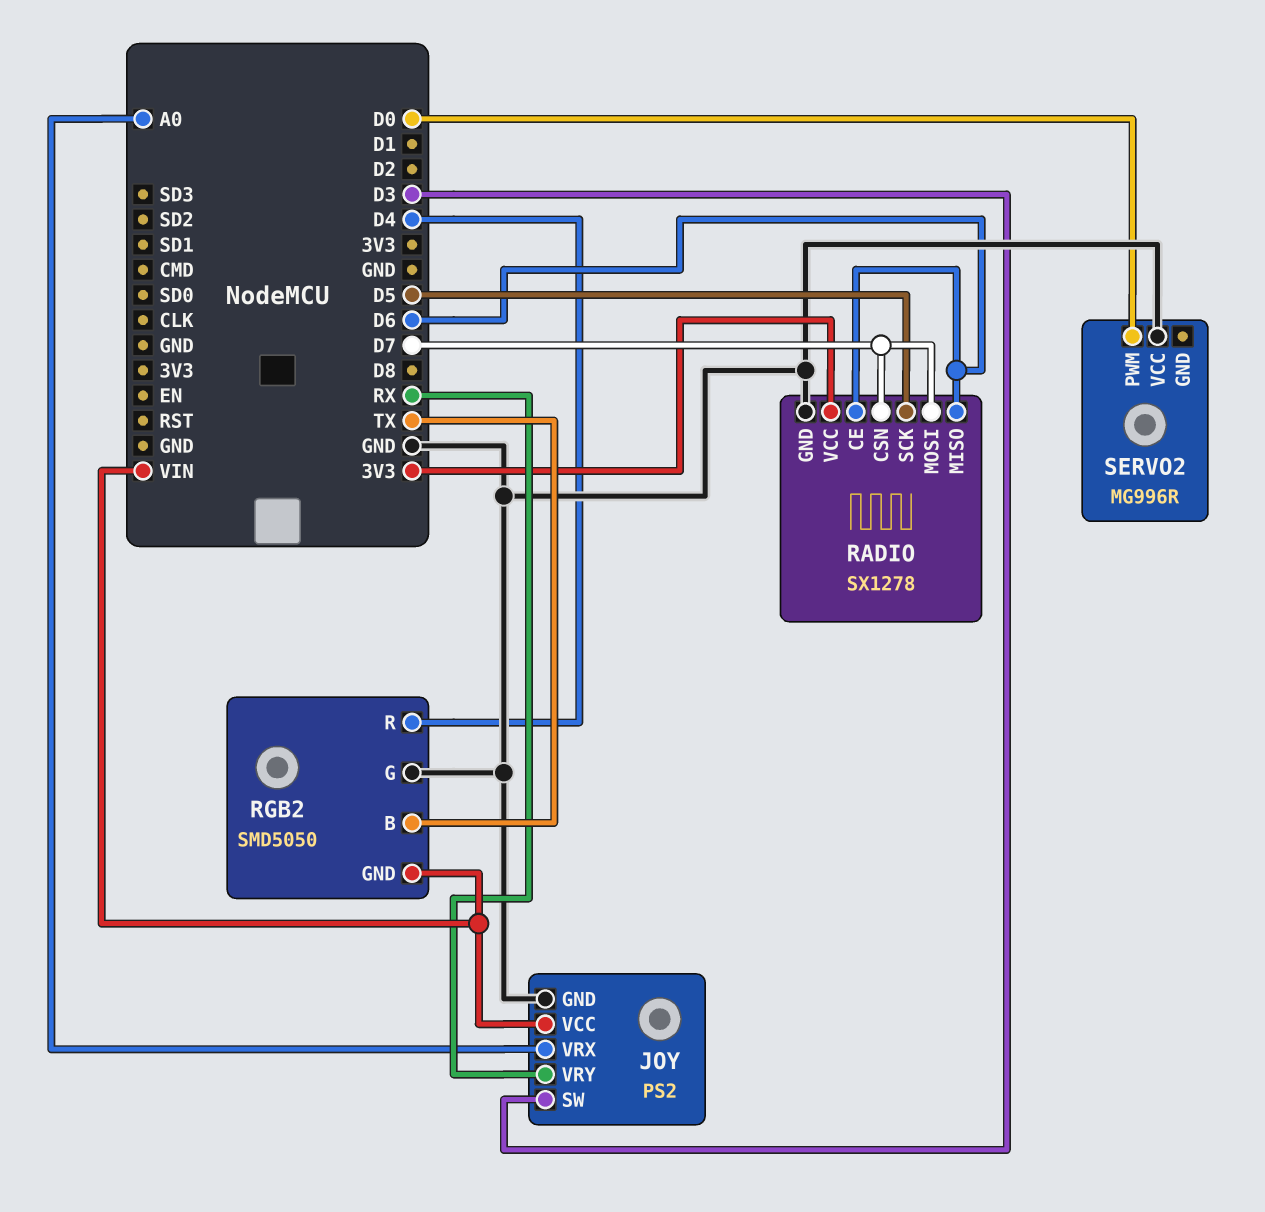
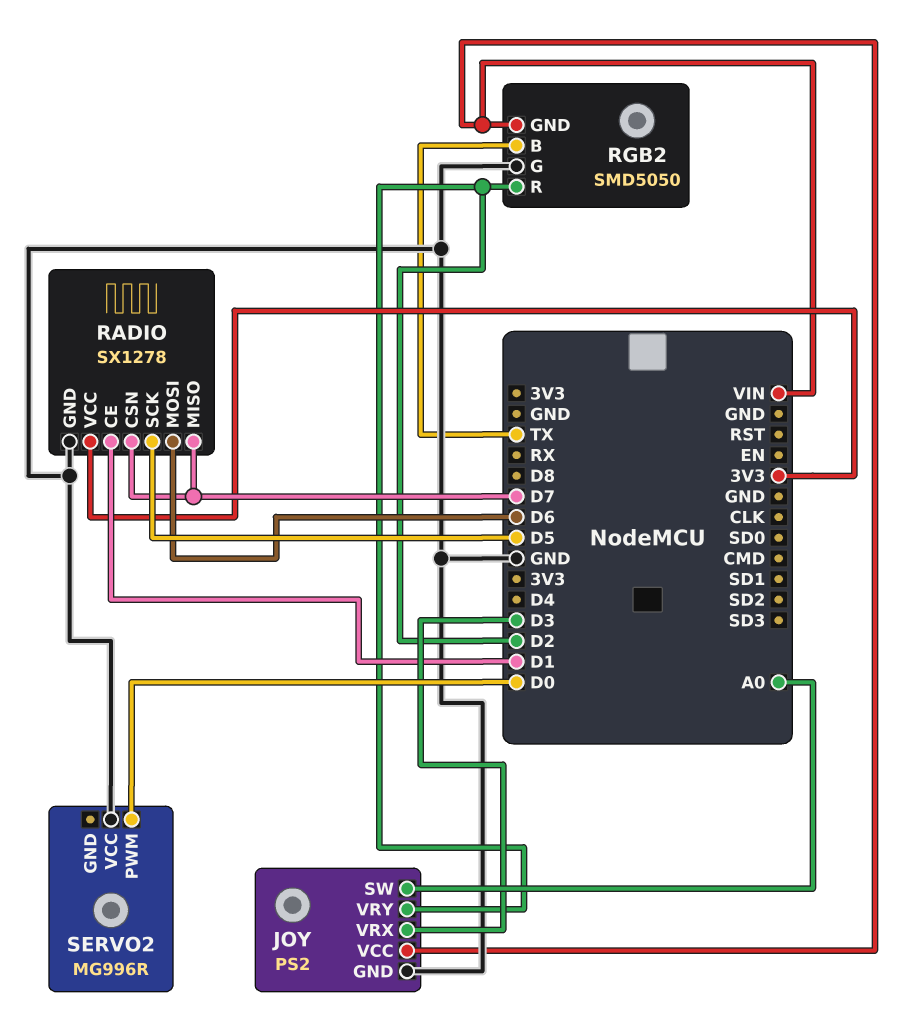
JOY pin SW: D3 -> A0
JOY pin VRX: A0 -> D3
JOY pin VRY: RX -> D2
RADIO pin CE: D6 -> D1
RADIO pin MISO: D6 -> D7
RADIO pin MOSI: D7 -> D6
RGB2 pin R: D4 -> D2

